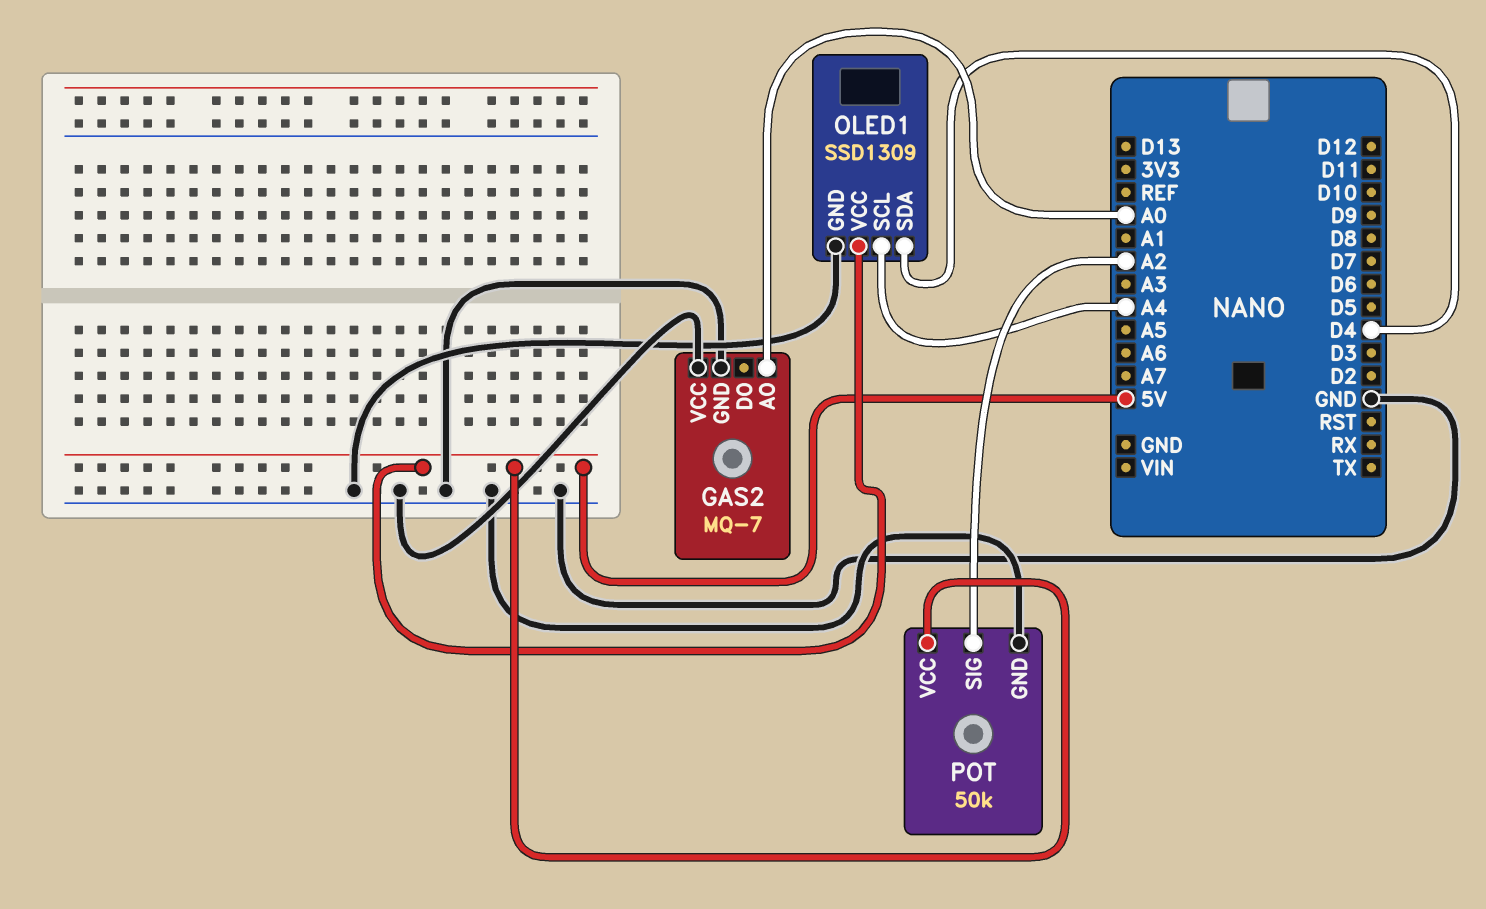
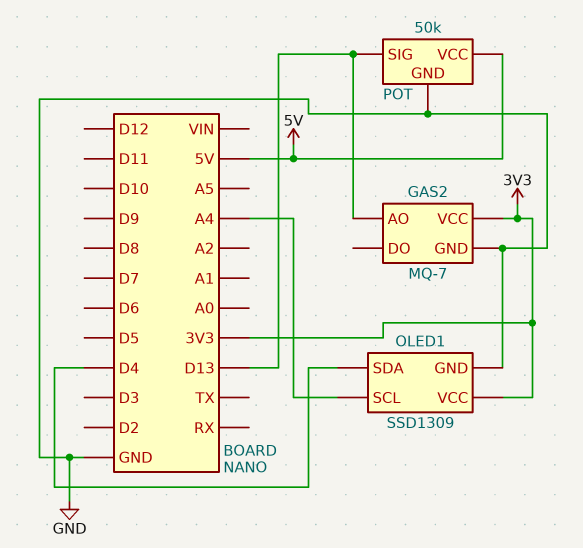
GAS2 pin AO: A0 -> D13
GAS2 pin VCC: GND -> 3V3
OLED1 pin VCC: 5V -> 3V3
POT pin SIG: A2 -> D13

